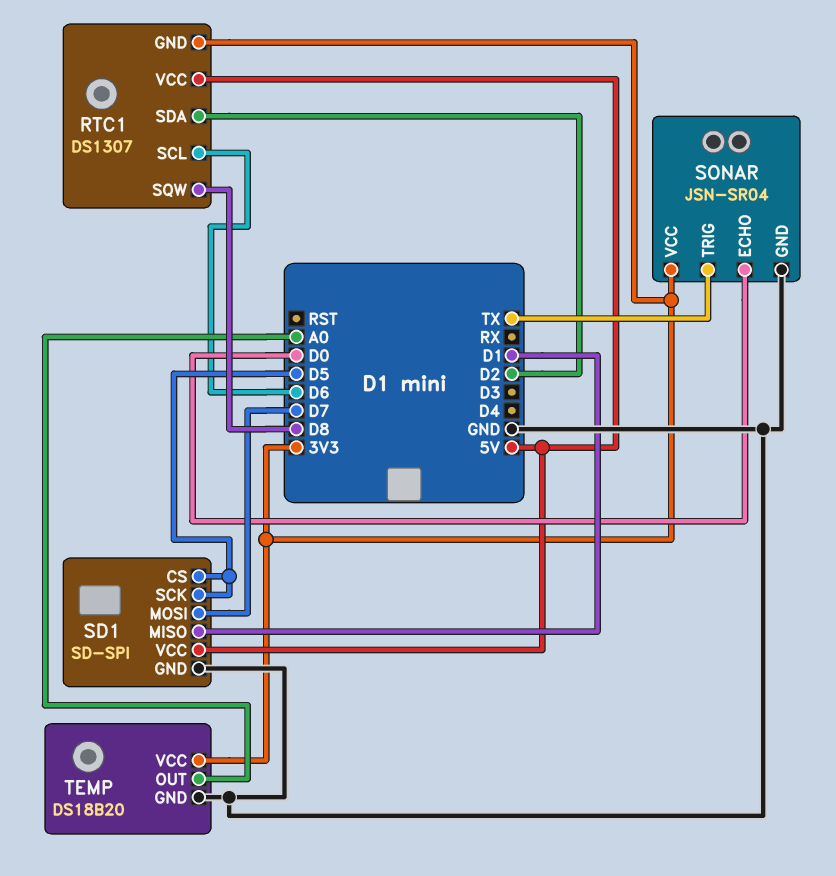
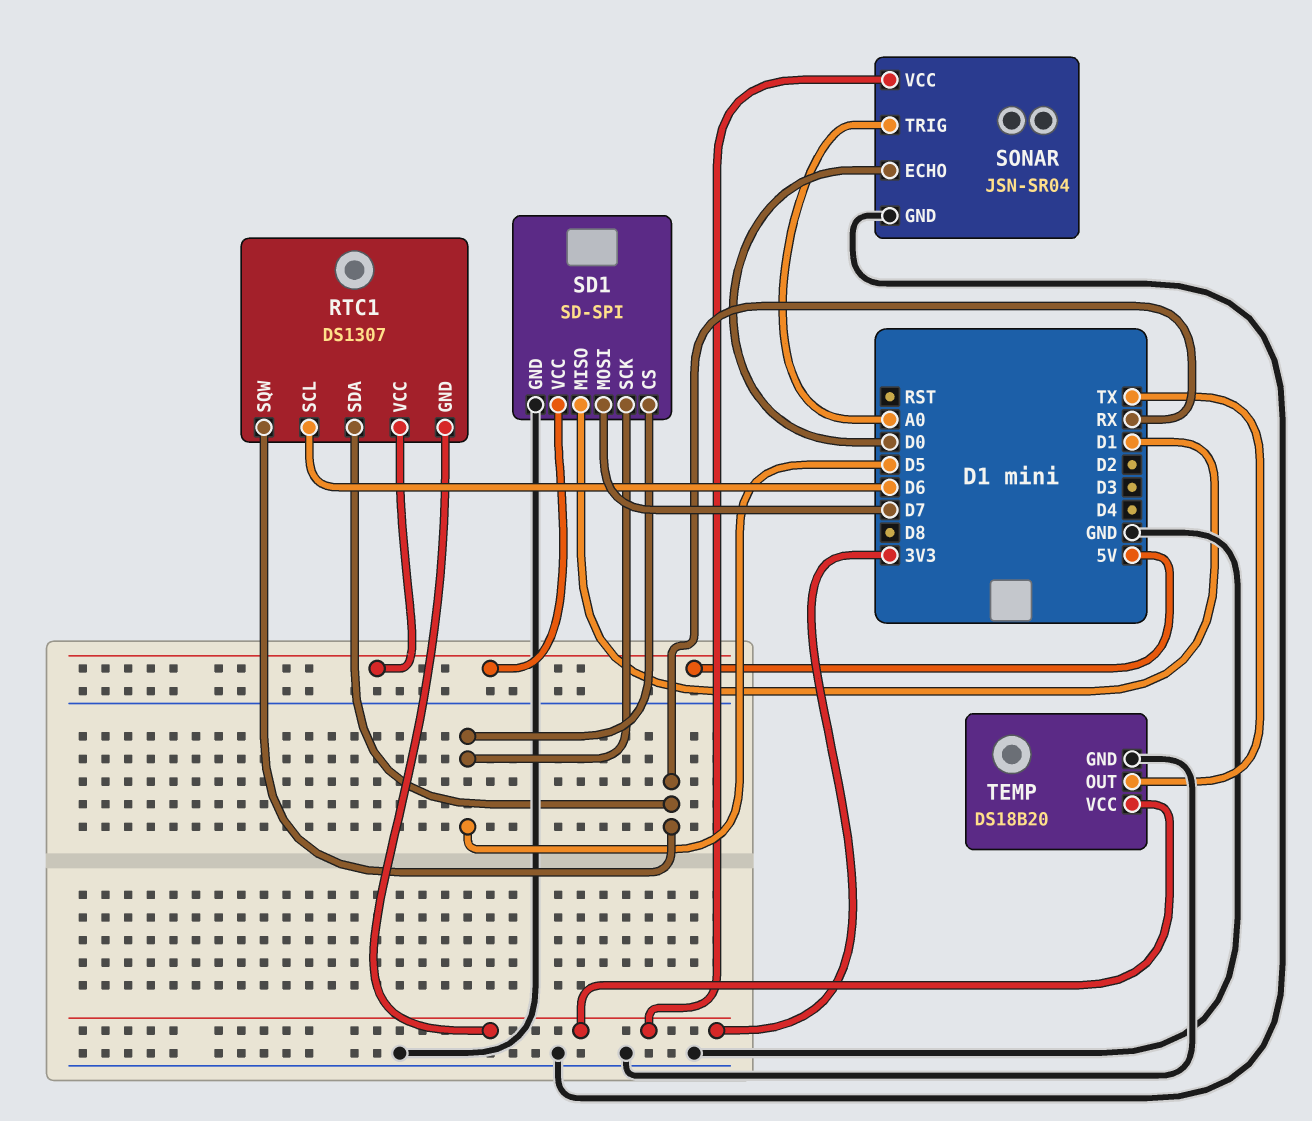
RTC1 pin SDA: D2 -> RX
RTC1 pin SQW: D8 -> RX
SONAR pin TRIG: TX -> A0
TEMP pin OUT: A0 -> TX

